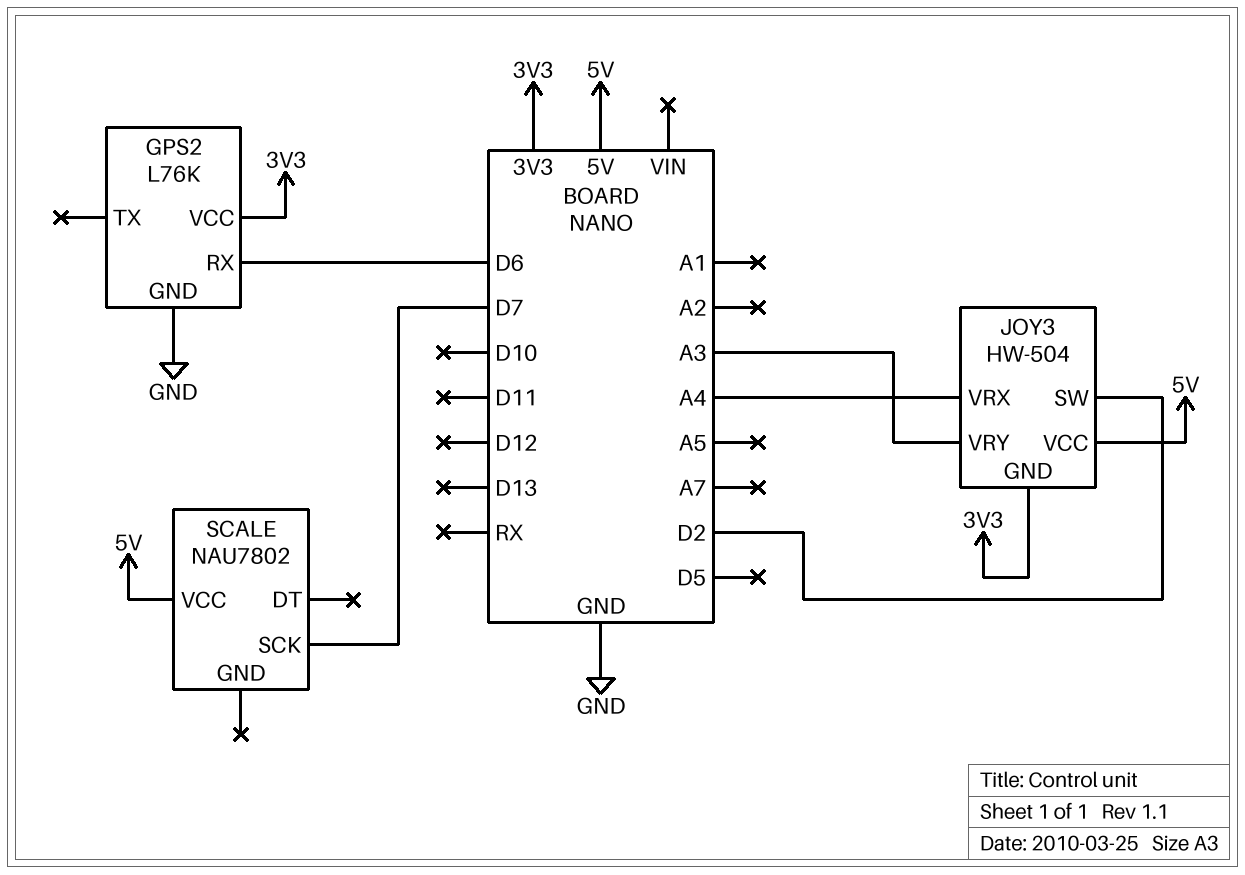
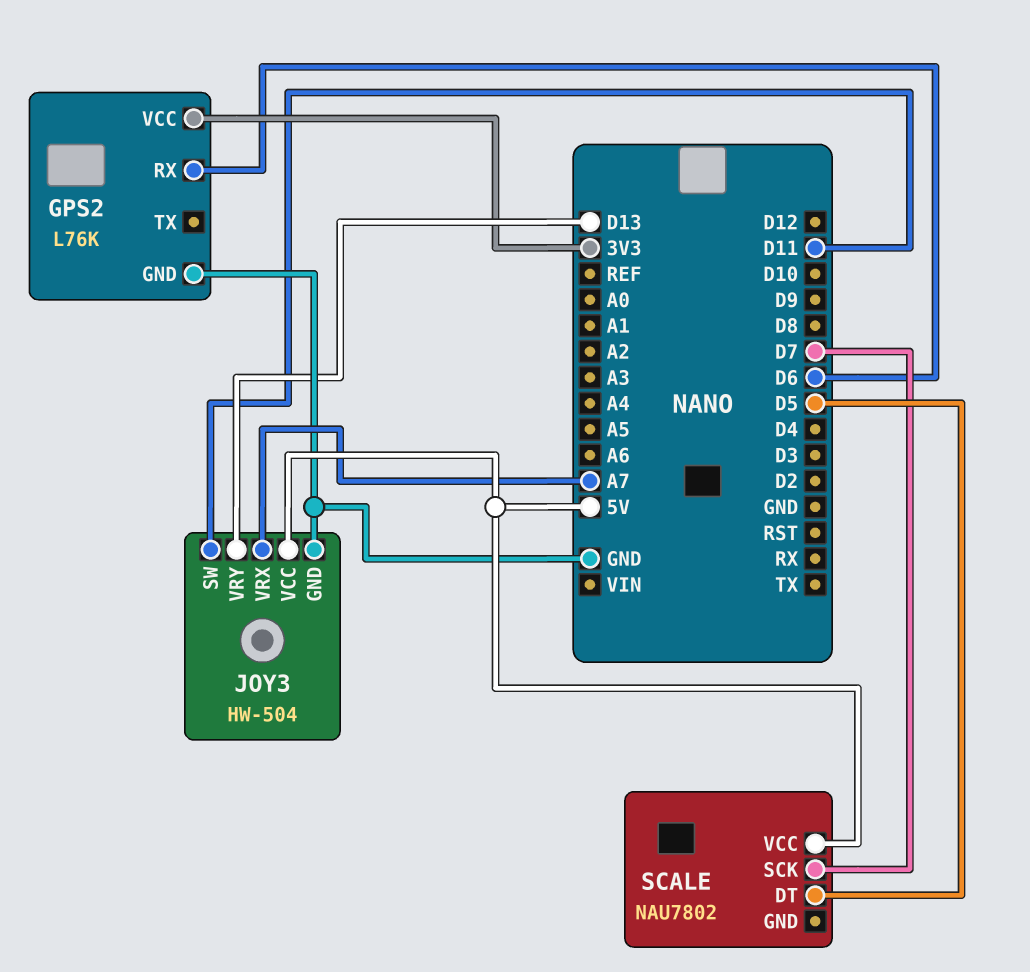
JOY3 pin GND: 3V3 -> GND
JOY3 pin SW: D2 -> D11
JOY3 pin VRX: A4 -> A7
JOY3 pin VRY: A3 -> D13
SCALE pin DT: none -> D5

